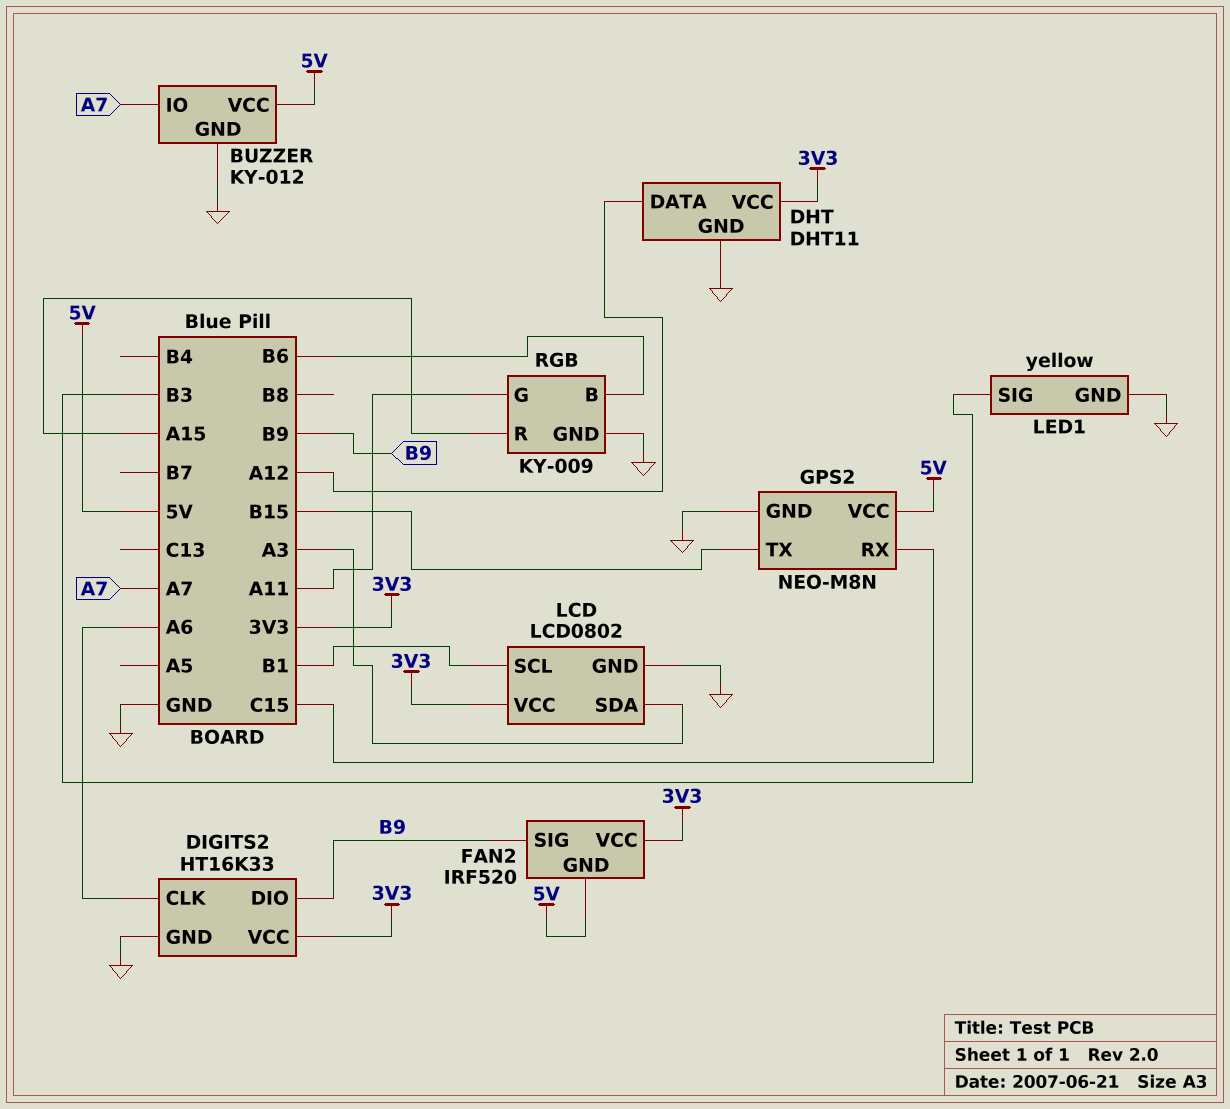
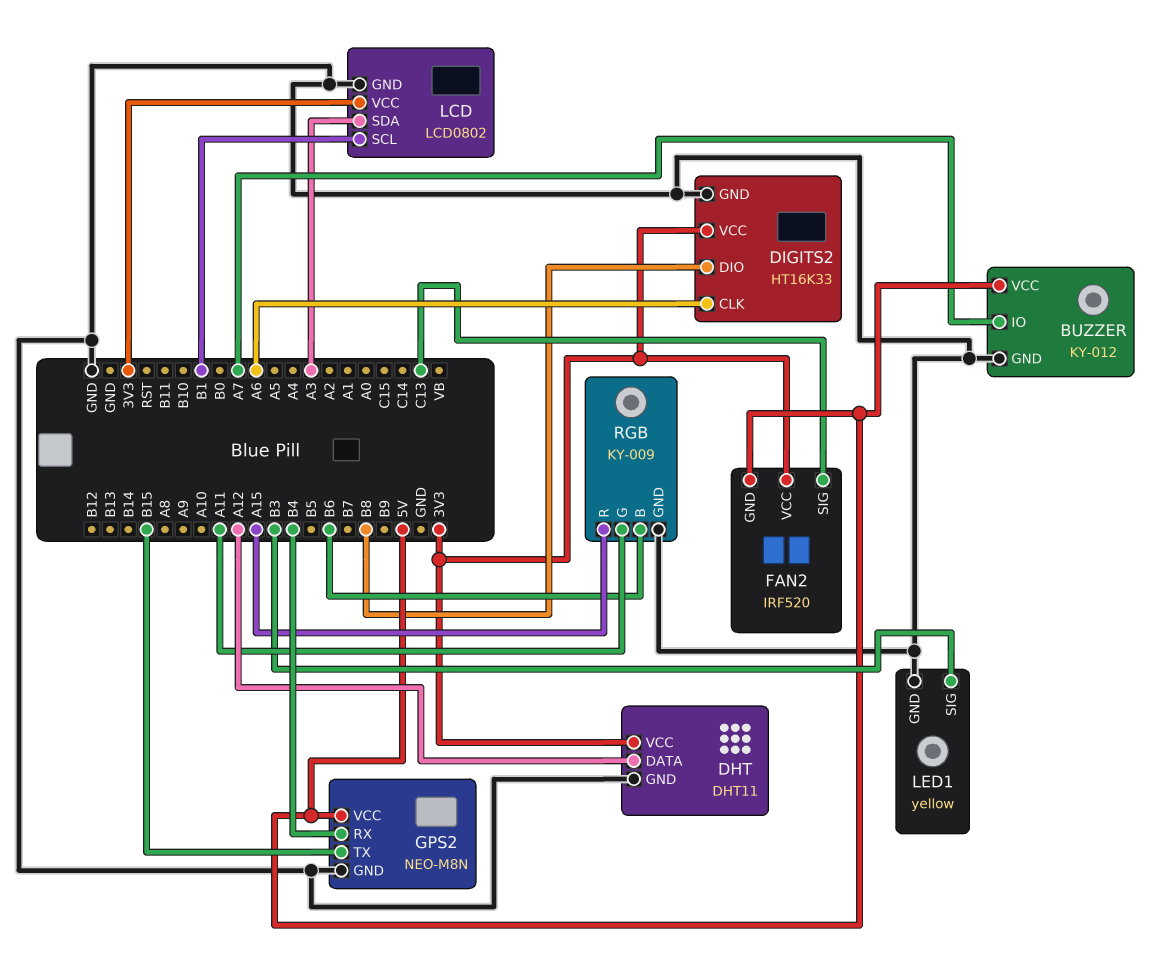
DIGITS2 pin DIO: B9 -> B8
FAN2 pin SIG: B9 -> C13
GPS2 pin RX: C15 -> B4

